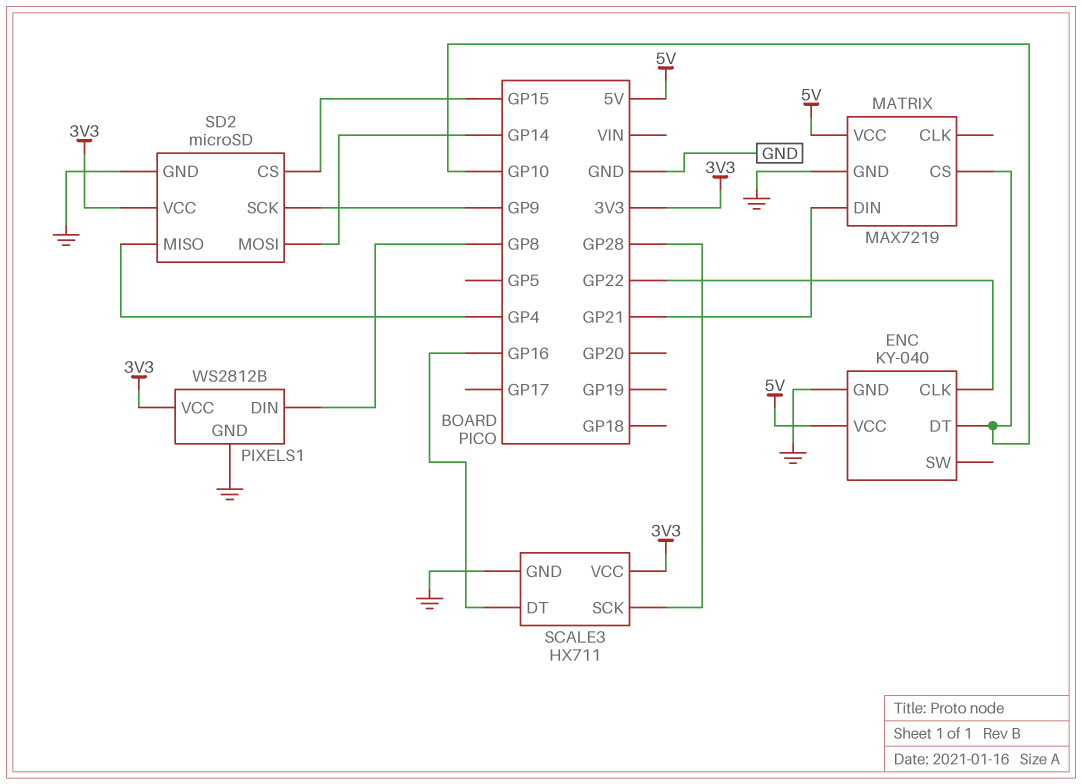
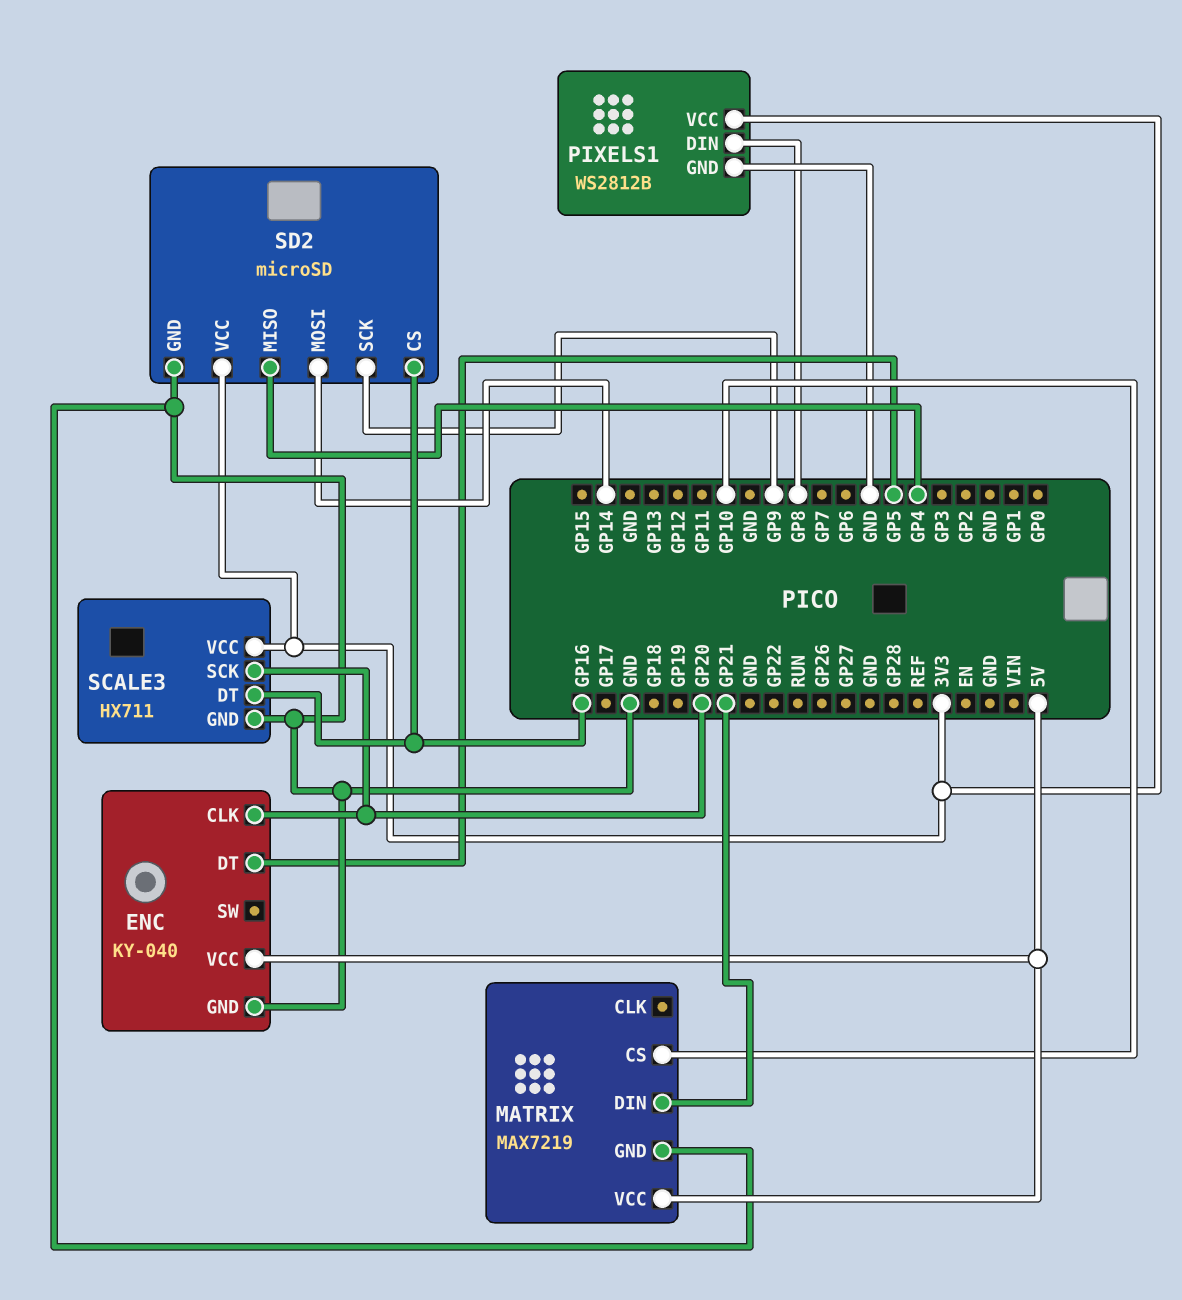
ENC pin CLK: GP22 -> GP20
ENC pin DT: GP10 -> GP5
SCALE3 pin SCK: GP28 -> GP20
SD2 pin CS: GP15 -> GP16

